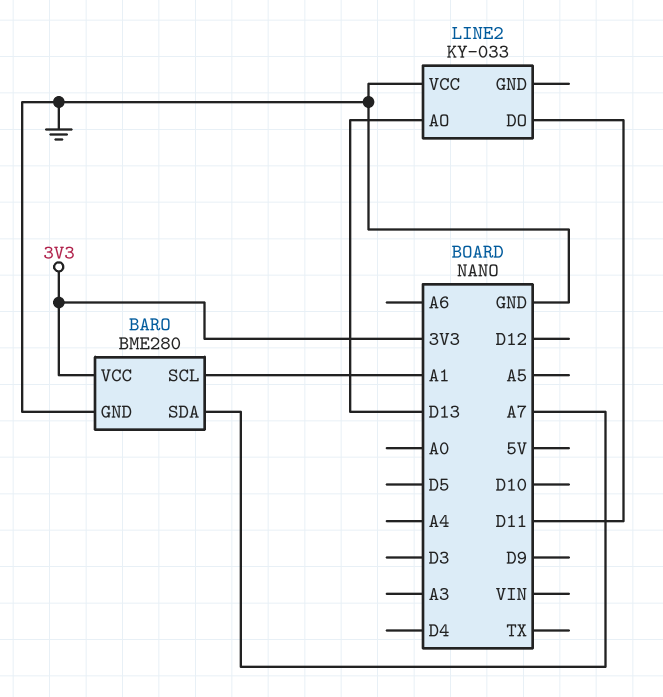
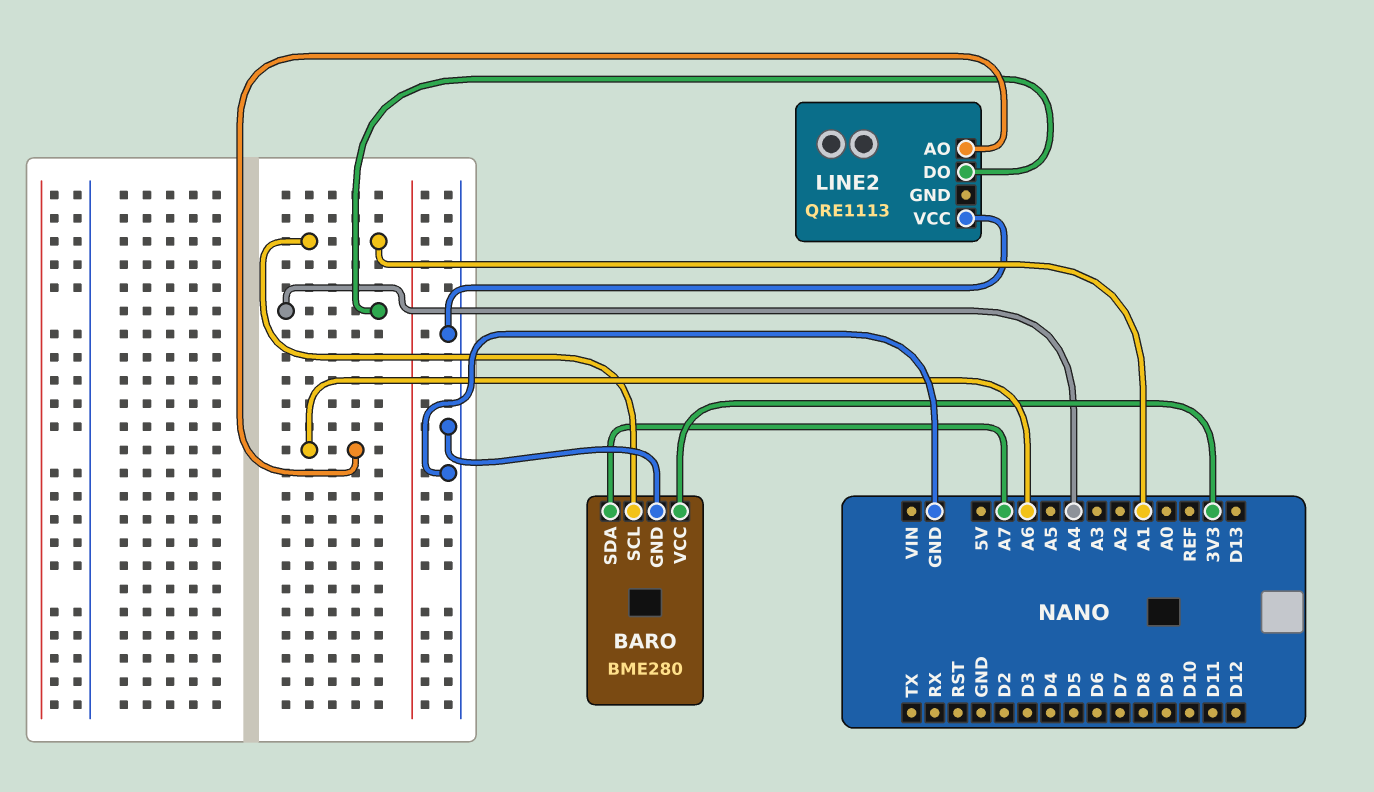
LINE2: KY-033 -> QRE1113
LINE2 pin AO: D13 -> A6
LINE2 pin DO: D11 -> A4

